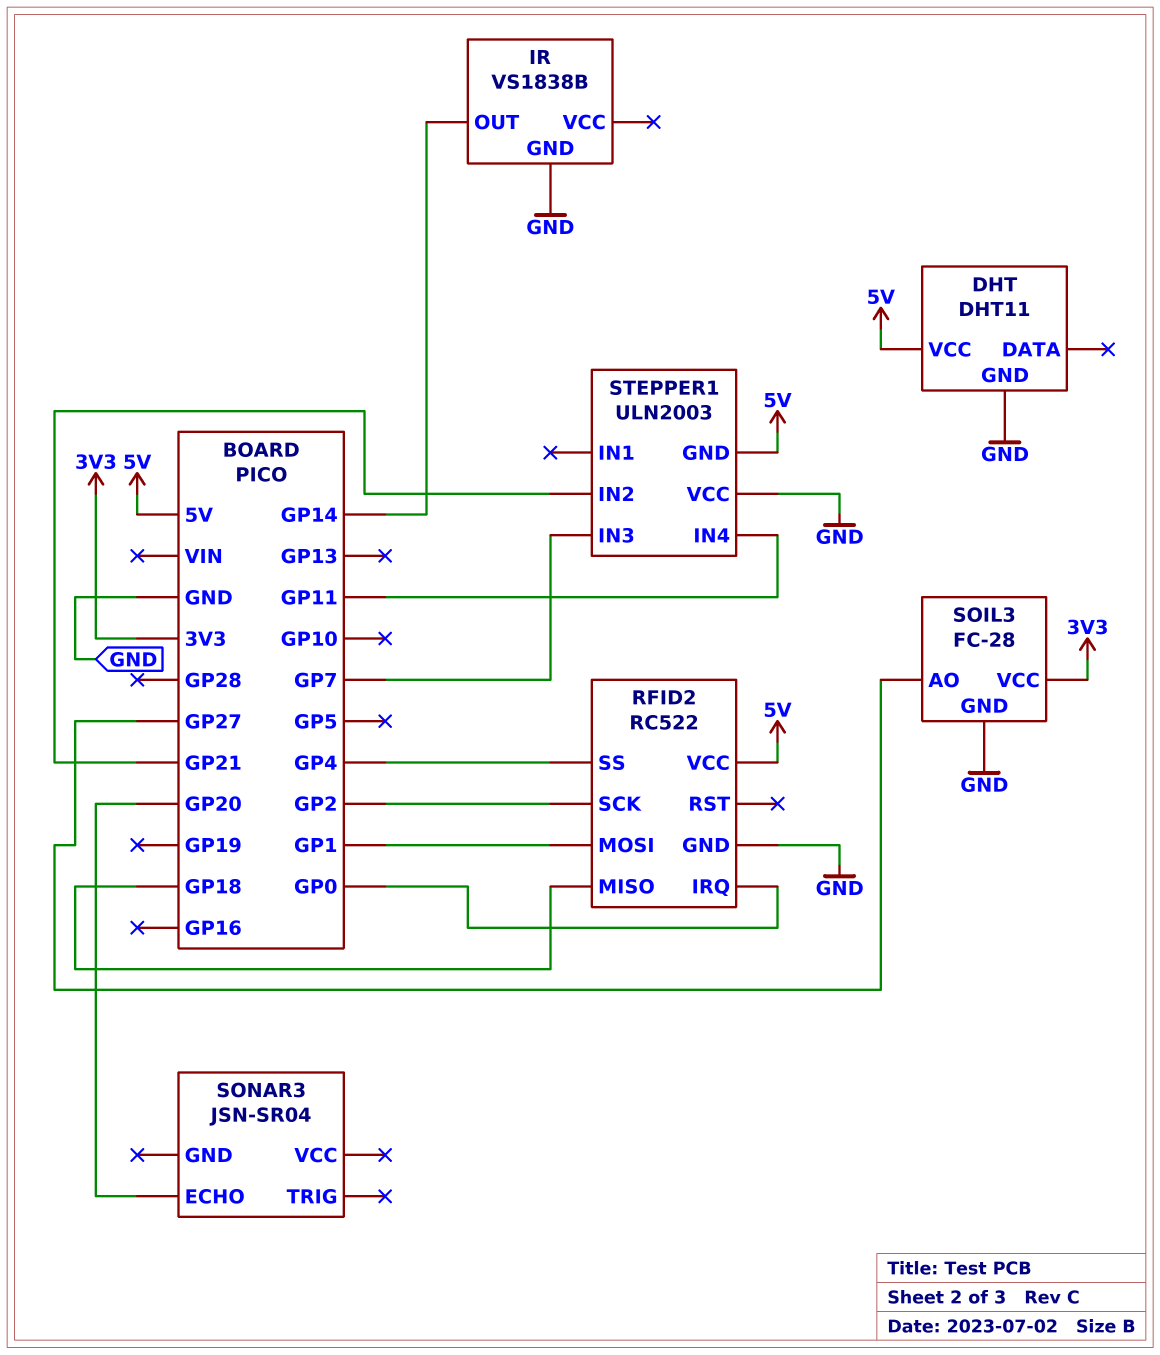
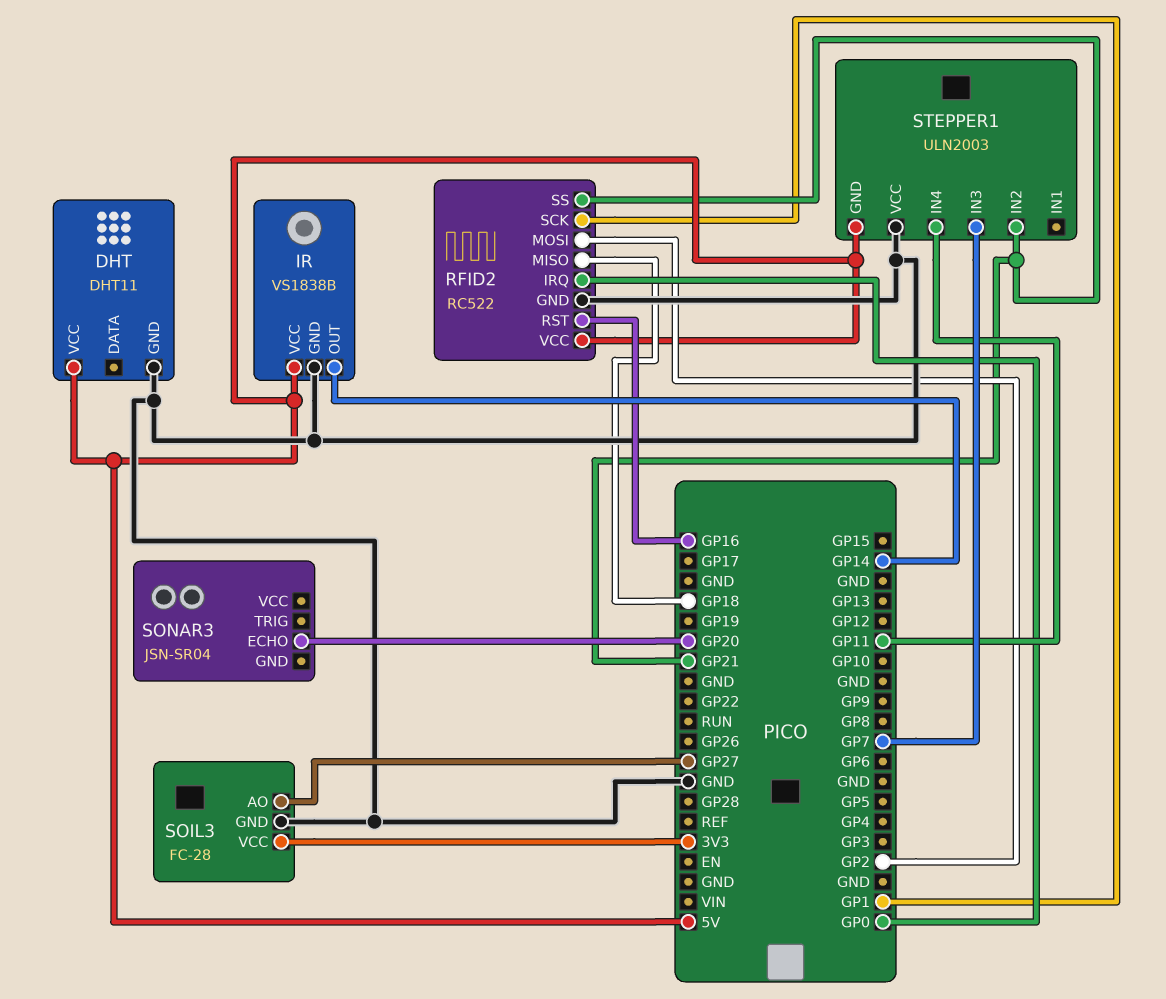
IR pin VCC: none -> 5V
RFID2 pin MOSI: GP1 -> GP2
RFID2 pin RST: none -> GP16
RFID2 pin SCK: GP2 -> GP1
RFID2 pin SS: GP4 -> GP21

